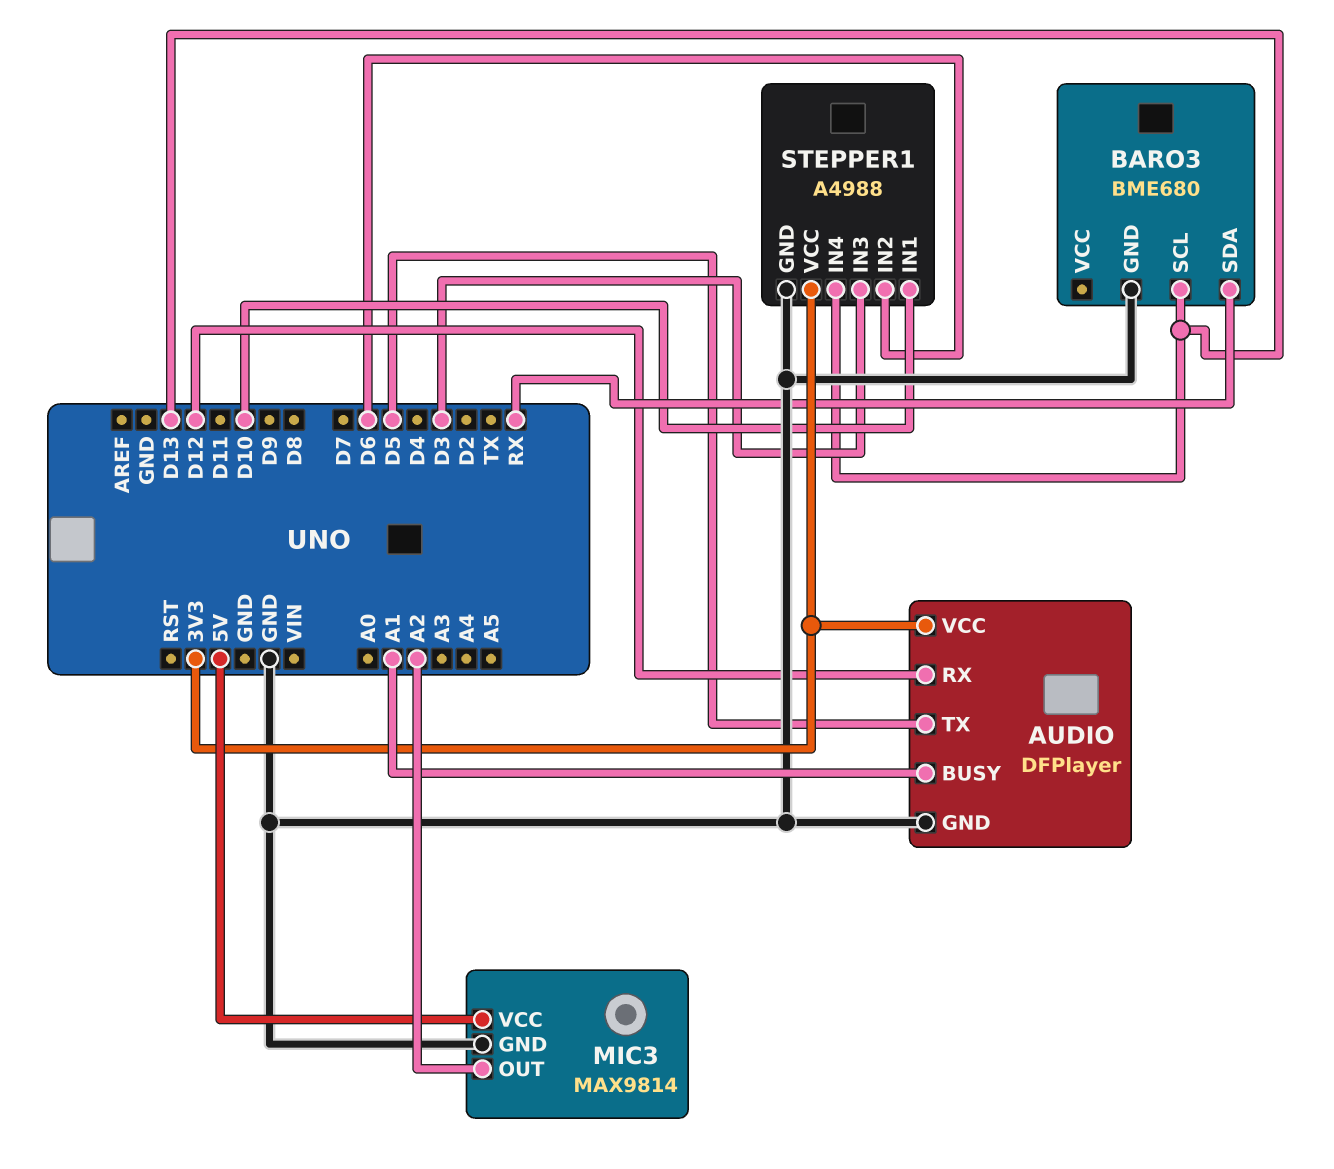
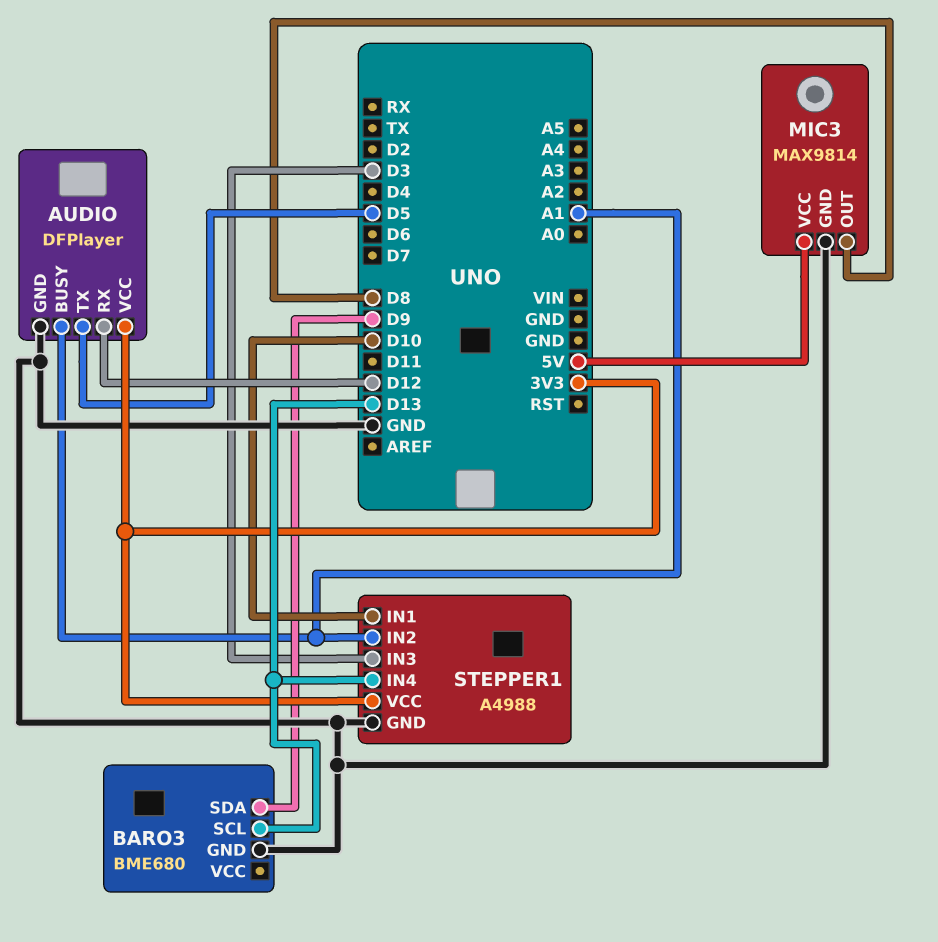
BARO3 pin SDA: RX -> D9
MIC3 pin OUT: A2 -> D8
STEPPER1 pin IN2: D6 -> A1

